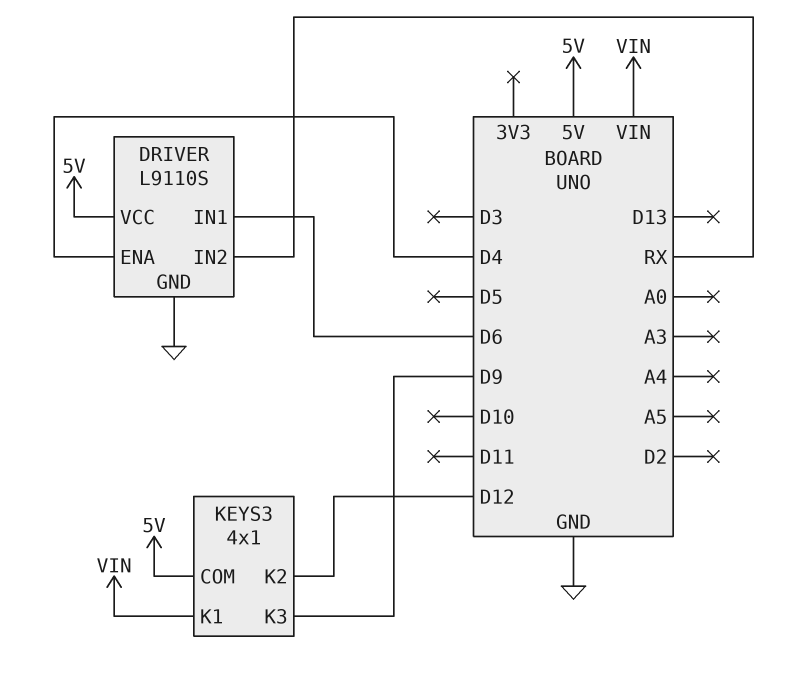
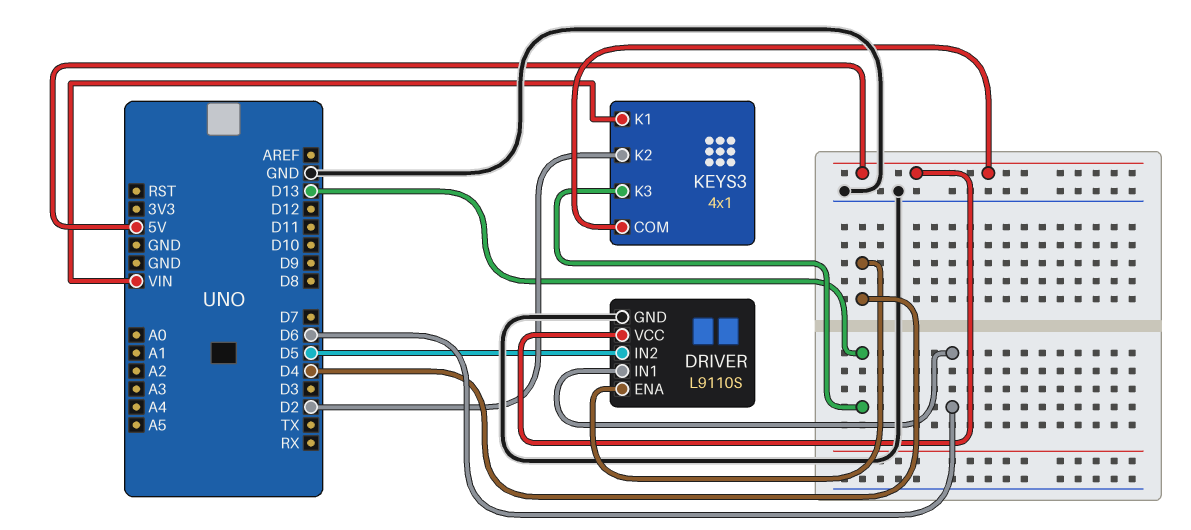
DRIVER pin IN2: RX -> D5
KEYS3 pin K2: D12 -> D2
KEYS3 pin K3: D9 -> D13

